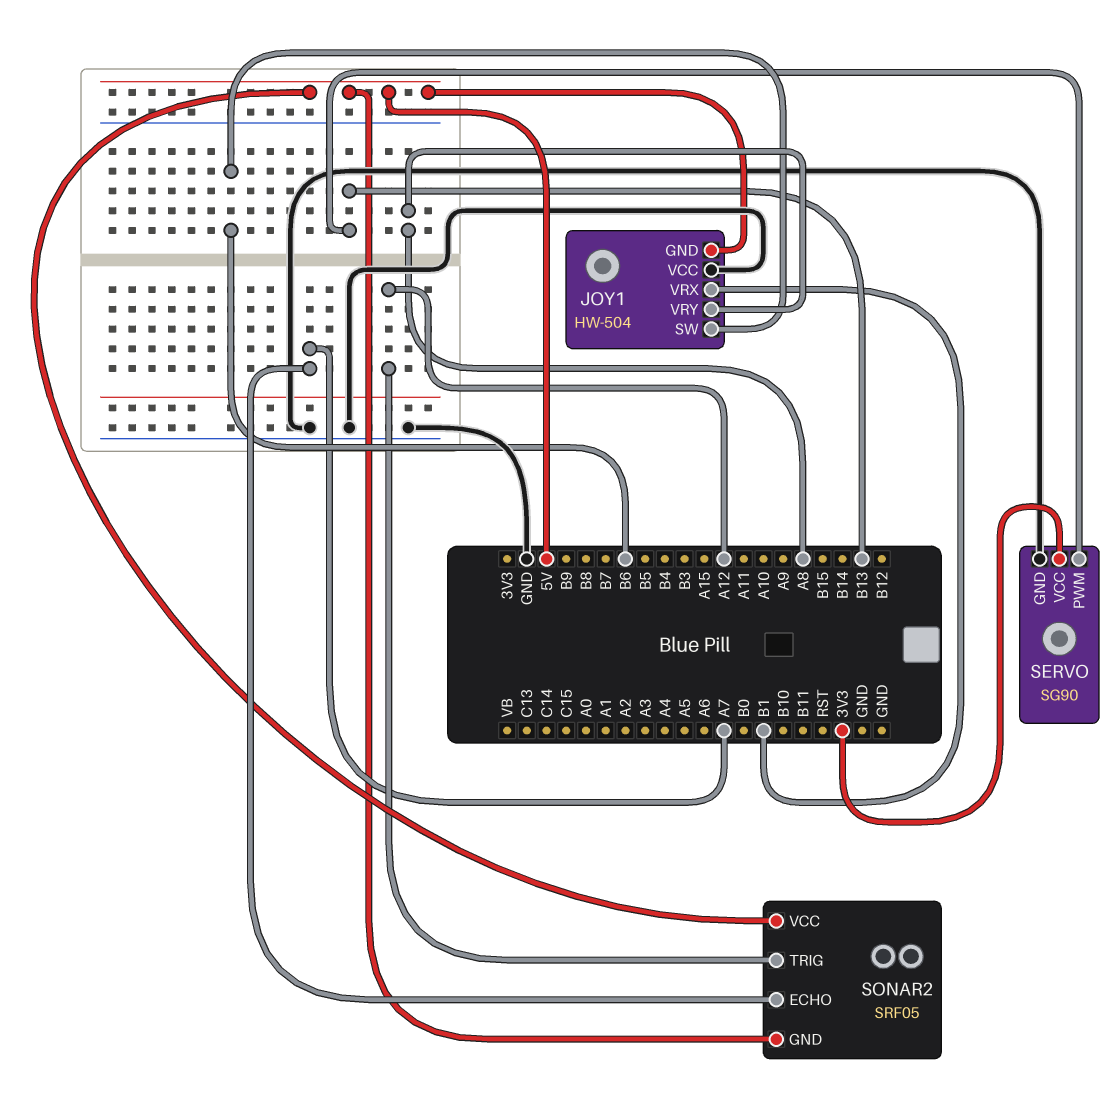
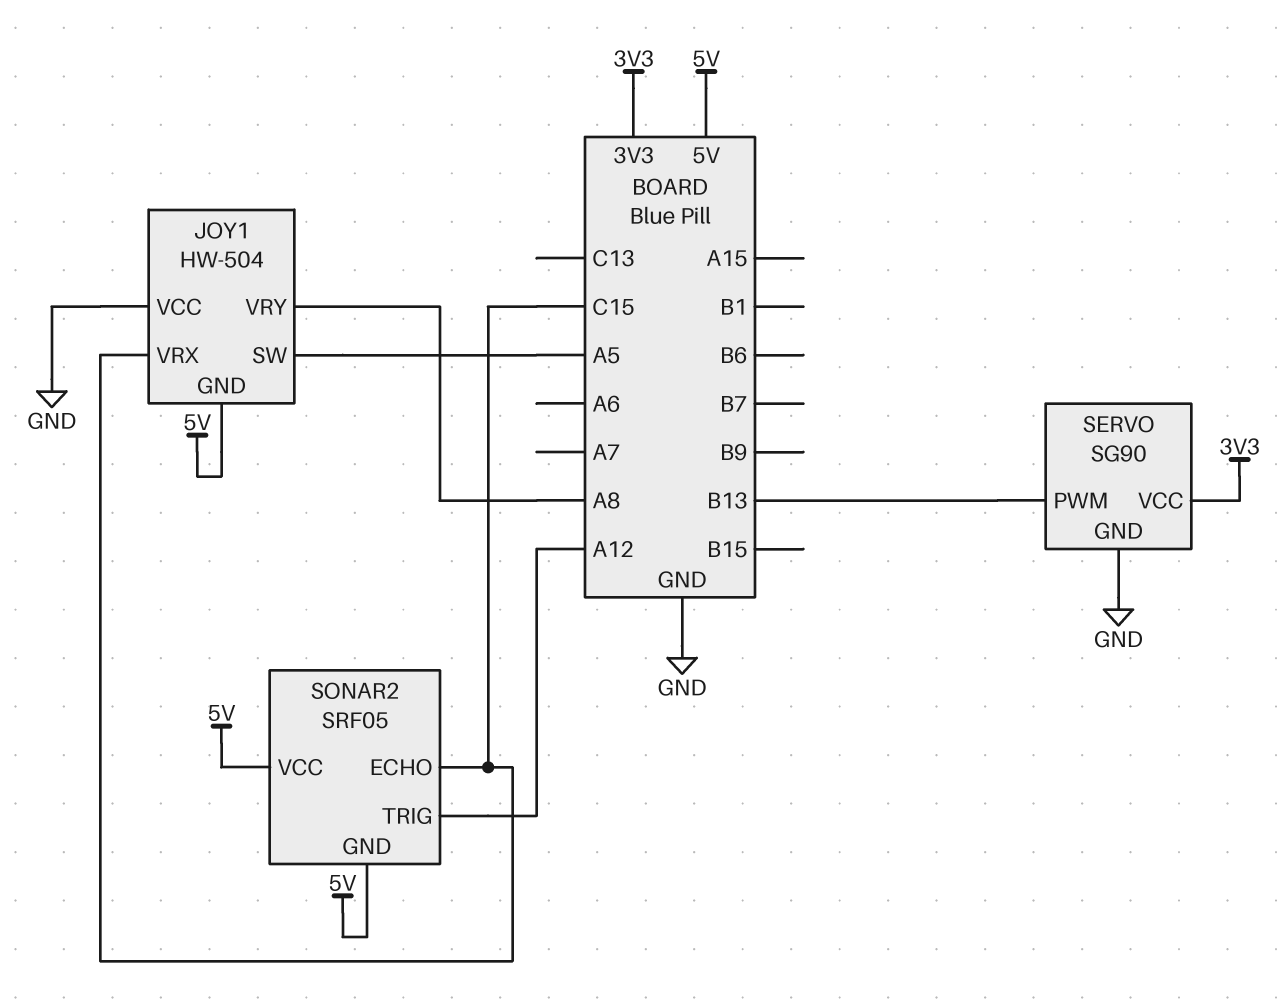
JOY1 pin SW: B6 -> A5
JOY1 pin VRX: B1 -> C15
SONAR2 pin ECHO: A7 -> C15

